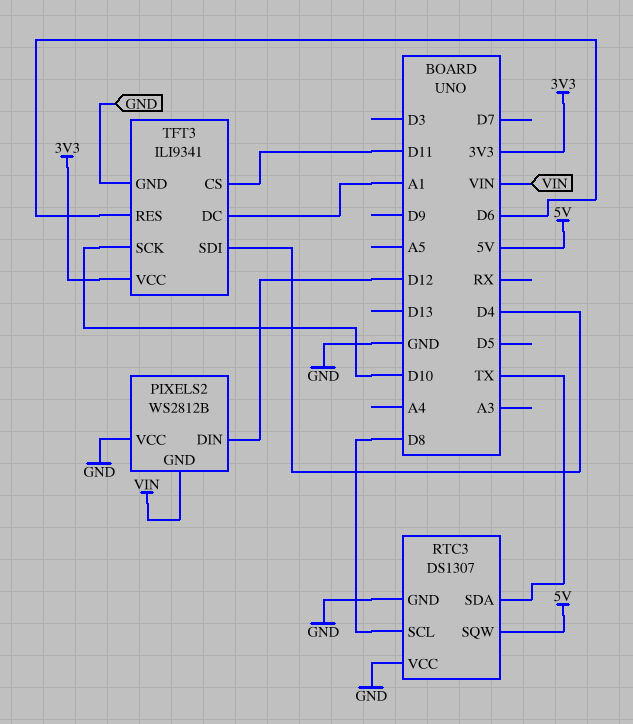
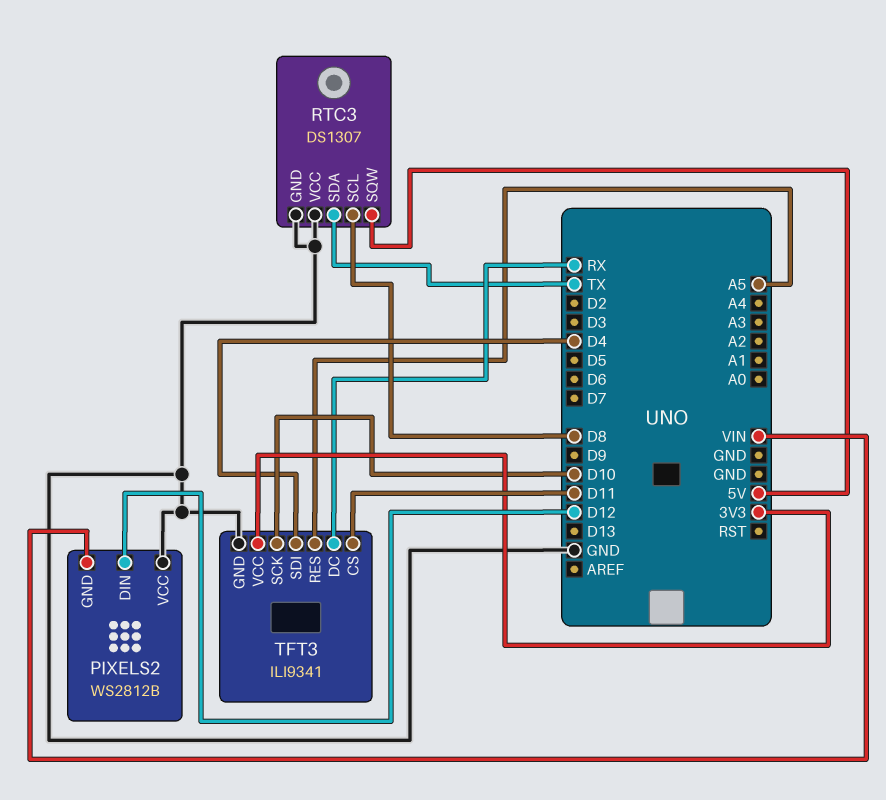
TFT3 pin DC: A1 -> RX
TFT3 pin RES: D6 -> A5

